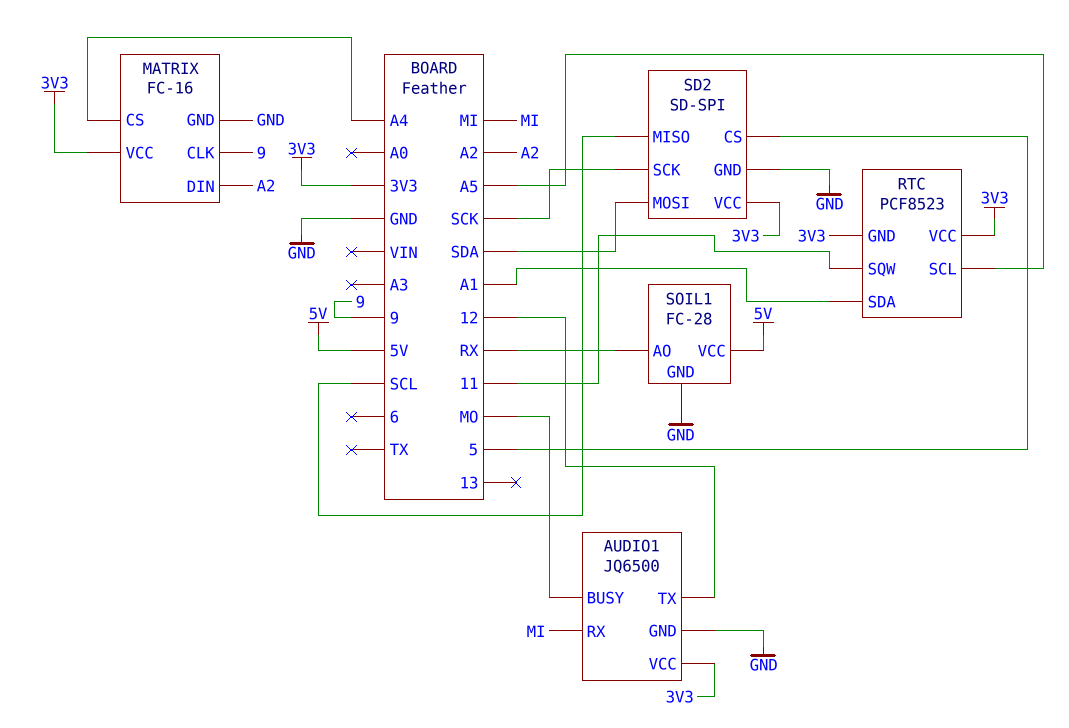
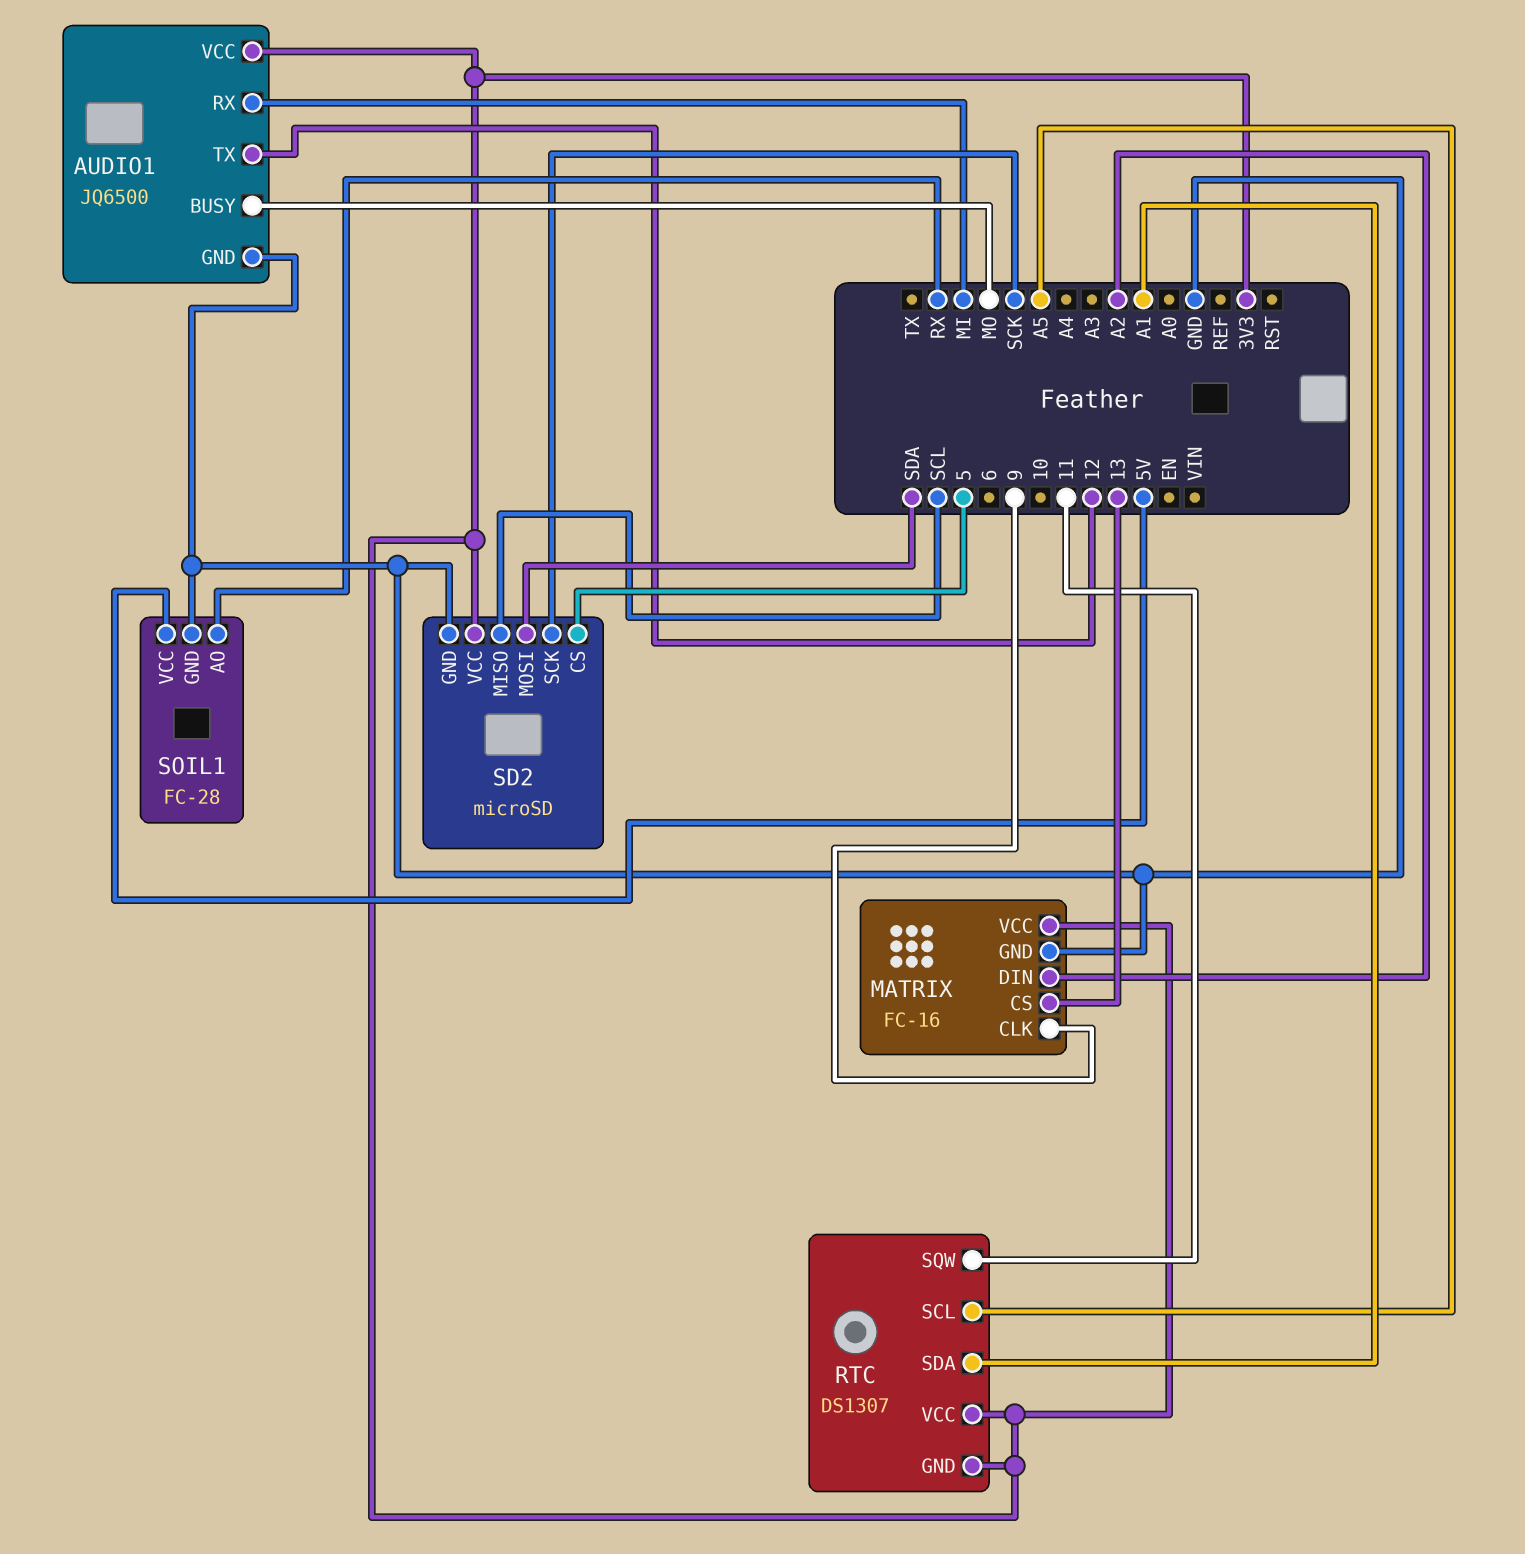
MATRIX pin CS: A4 -> 13
RTC: PCF8523 -> DS1307
SD2: SD-SPI -> microSD

